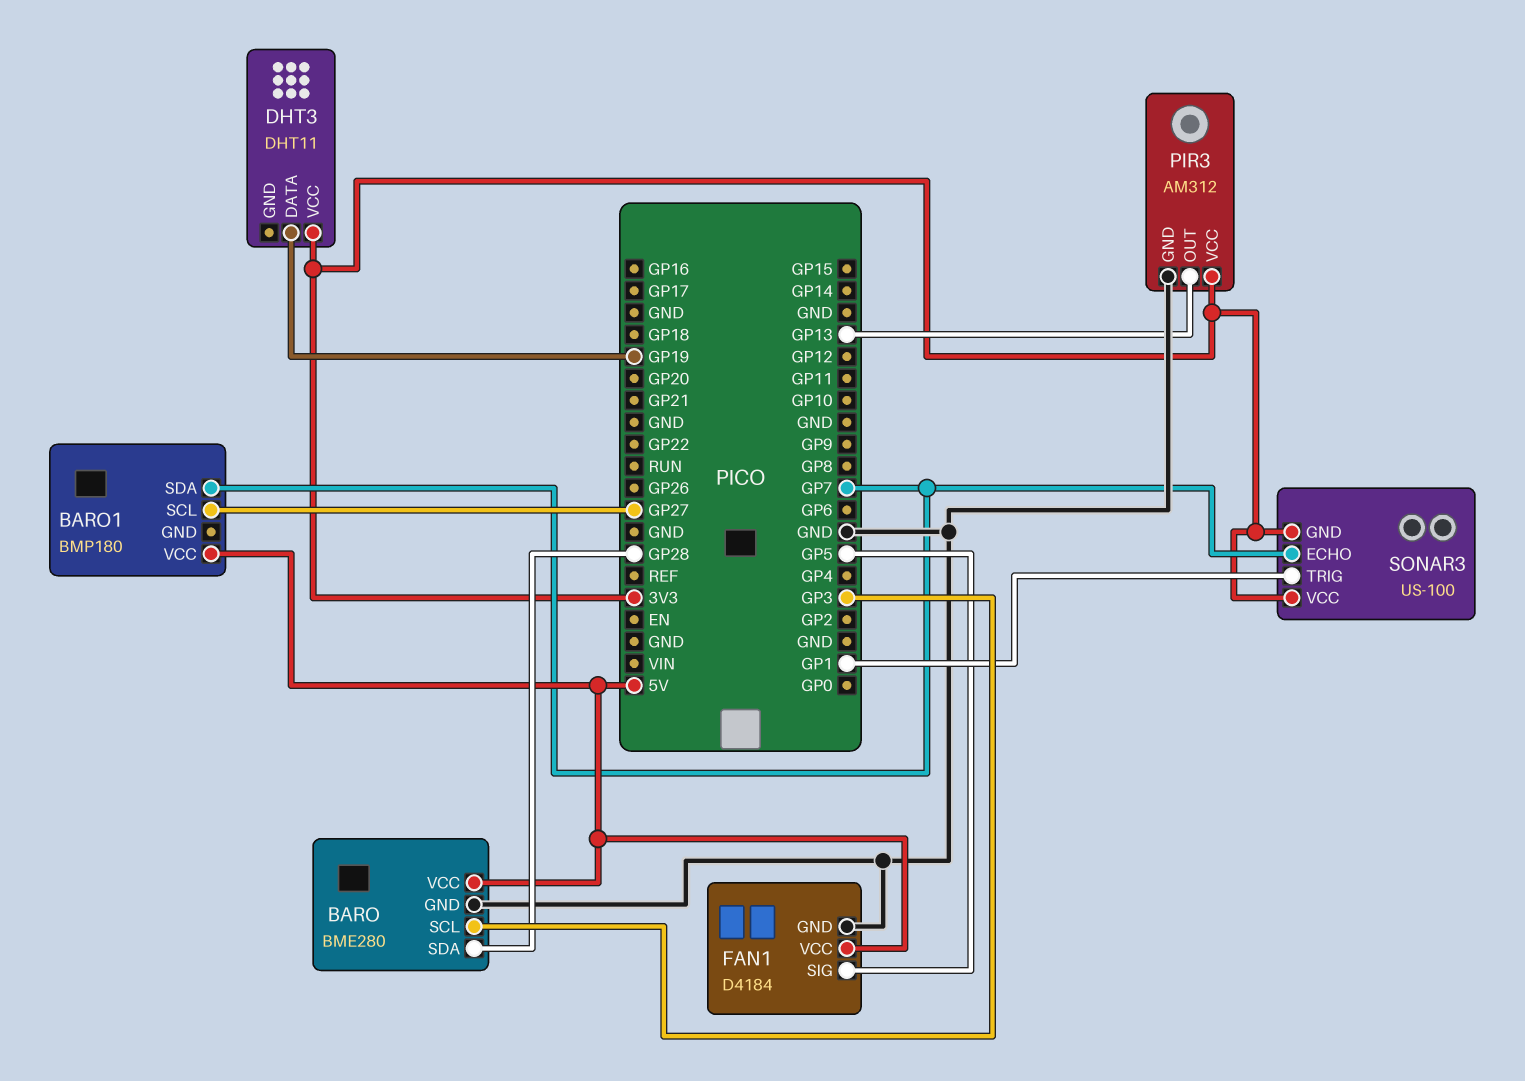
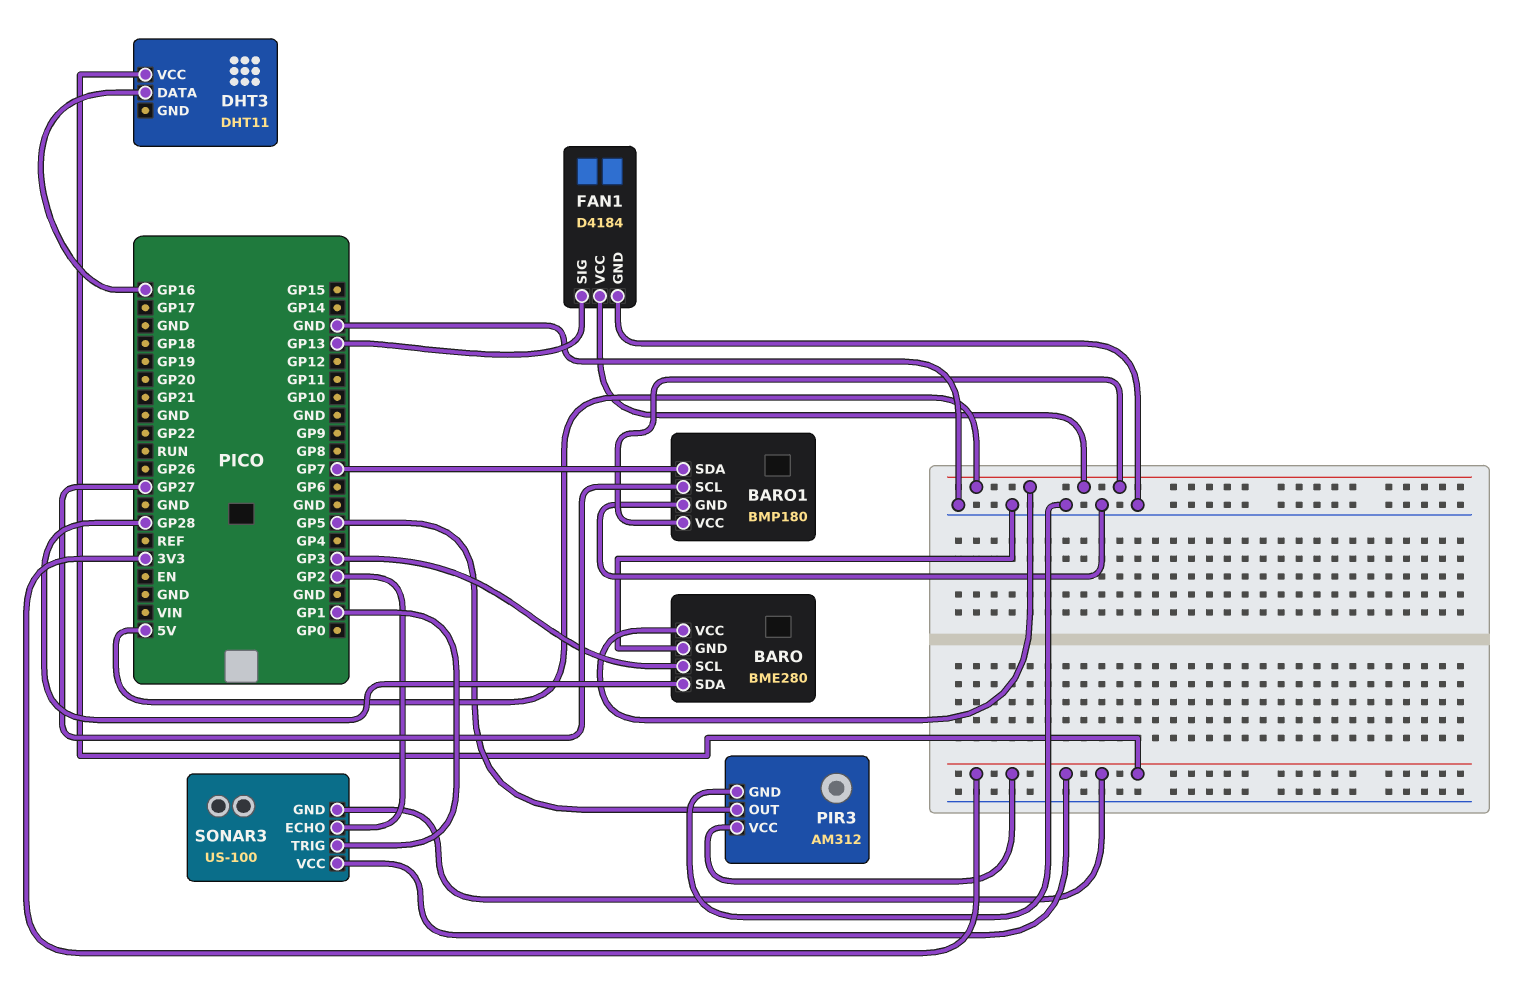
BARO1 pin GND: none -> GND
DHT3 pin DATA: GP19 -> GP16
FAN1 pin SIG: GP5 -> GP13
PIR3 pin OUT: GP13 -> GP5
SONAR3 pin ECHO: GP7 -> GP2

